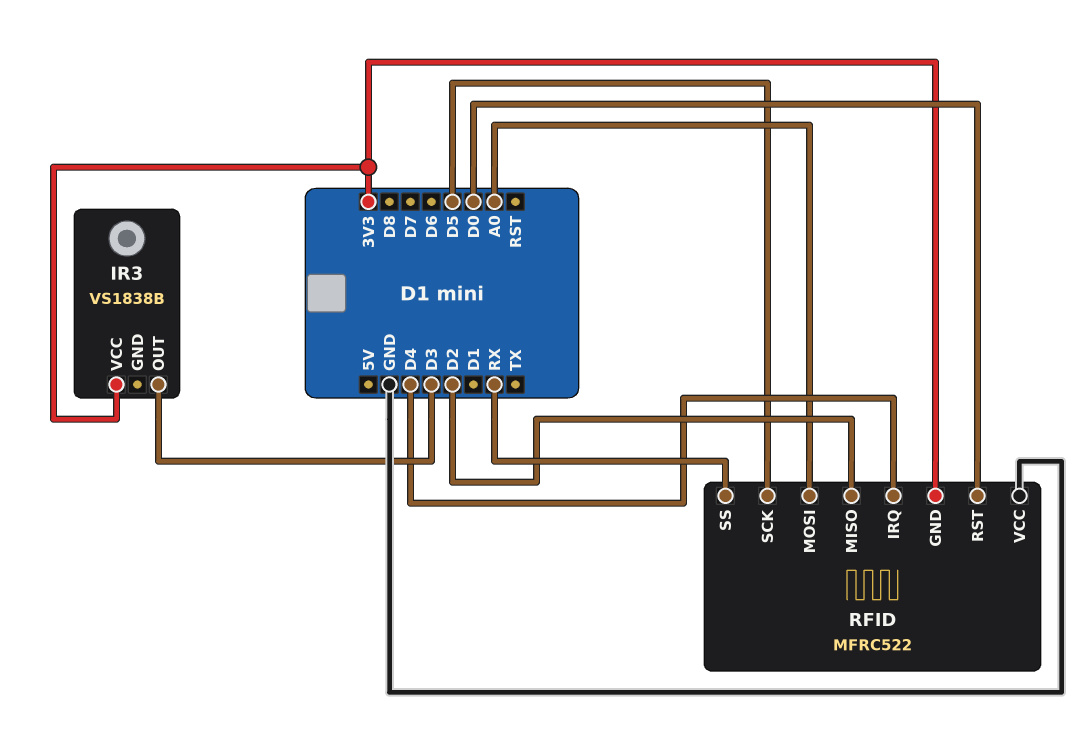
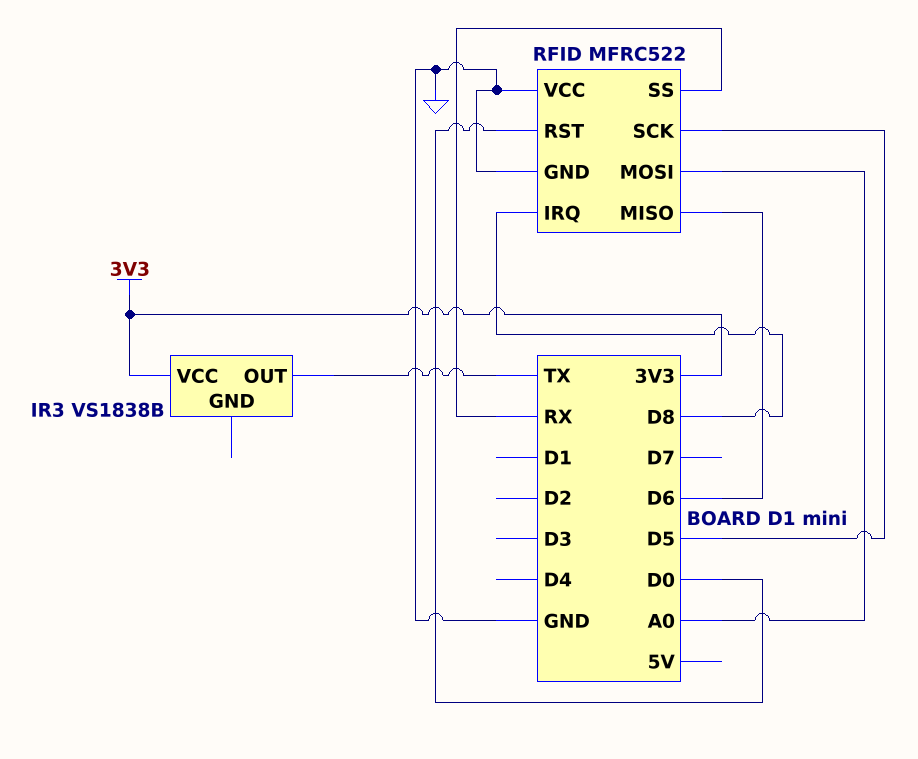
IR3 pin OUT: D3 -> TX
RFID pin GND: 3V3 -> GND
RFID pin IRQ: D4 -> D8
RFID pin MISO: D2 -> D6

